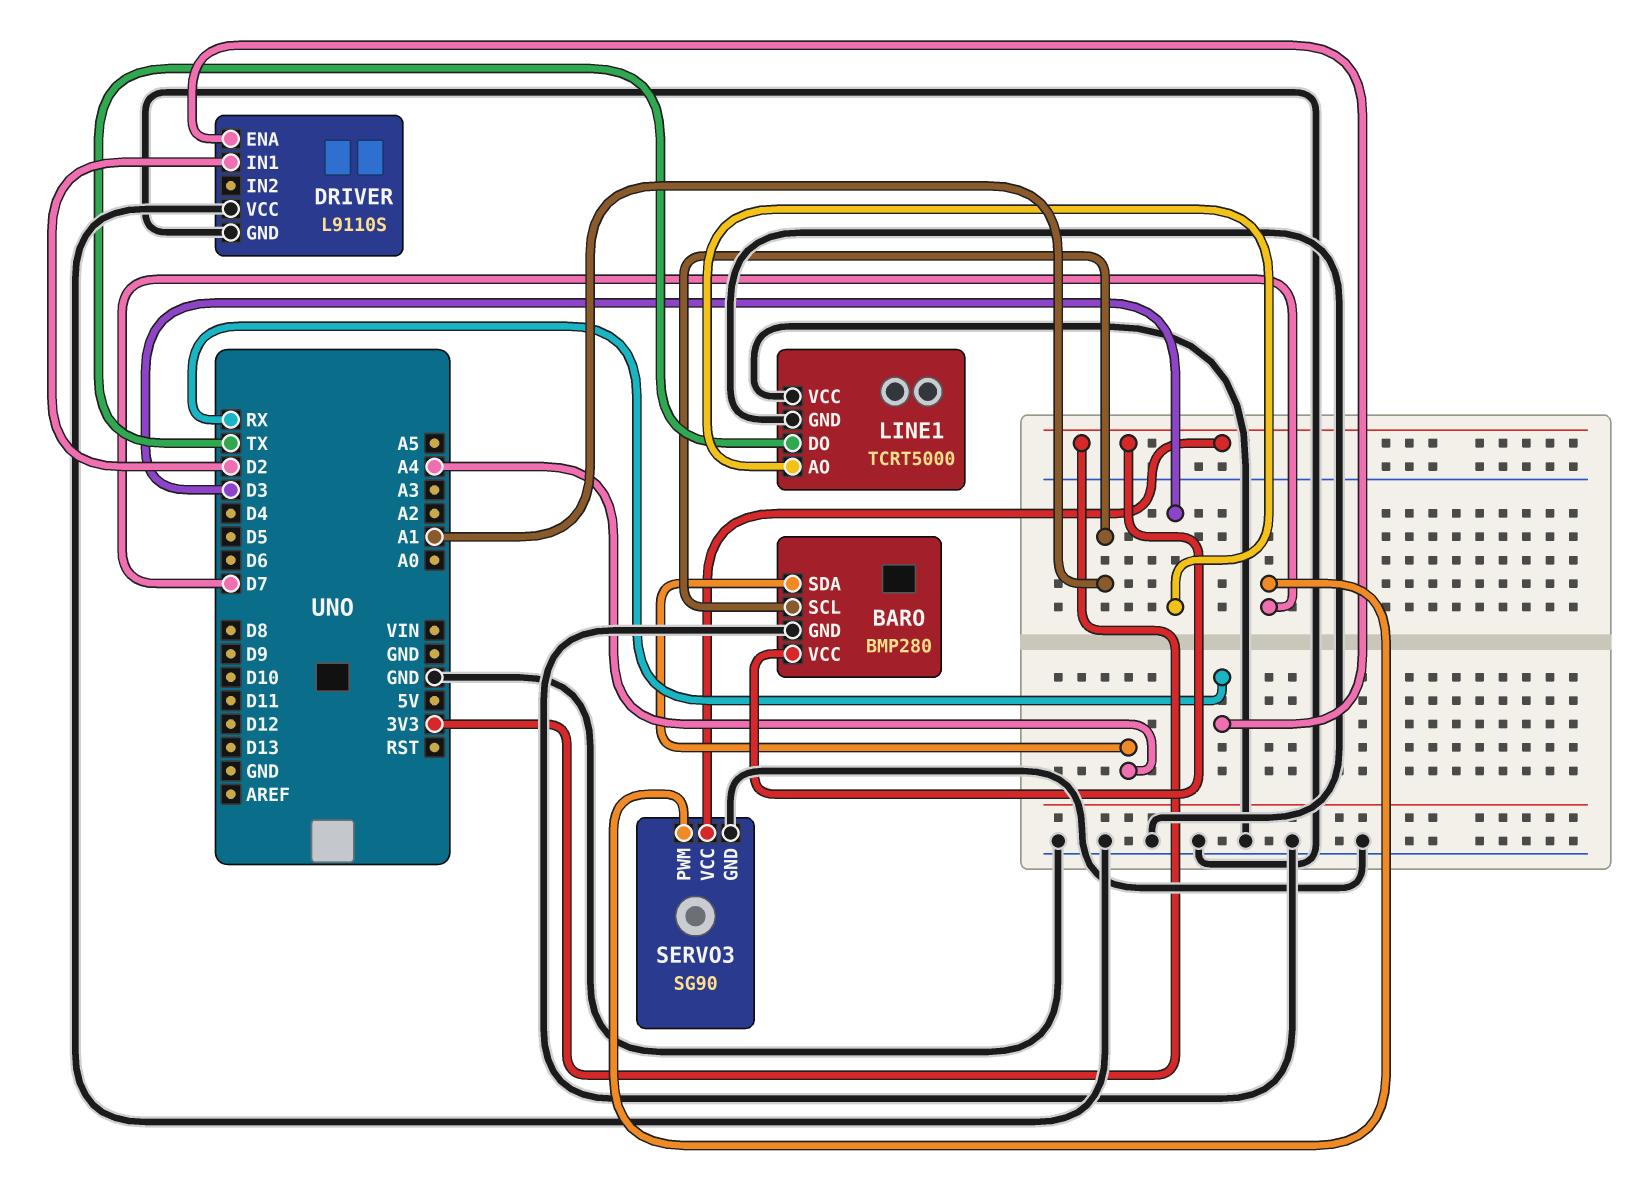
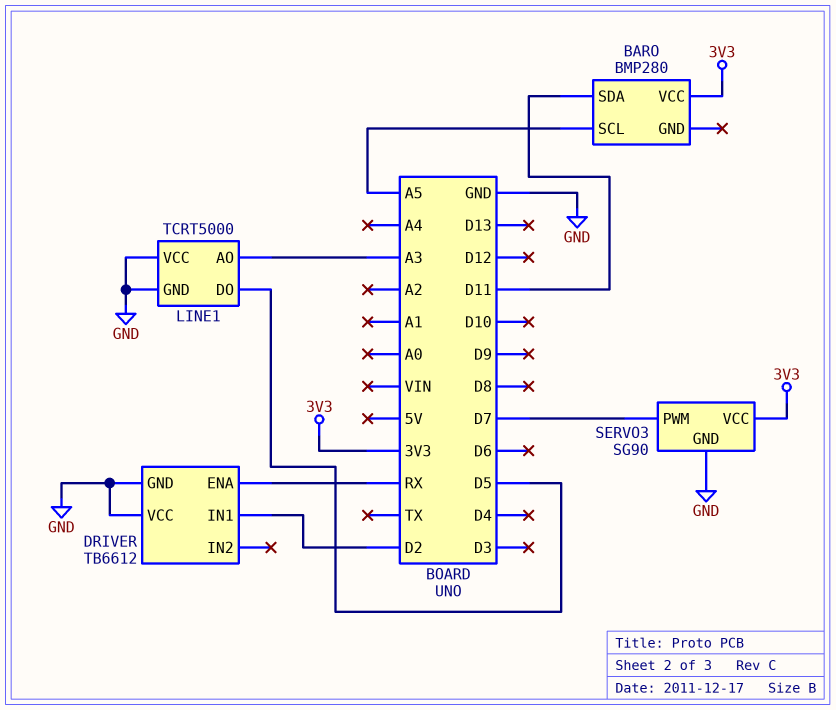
BARO pin GND: GND -> none
BARO pin SCL: A1 -> A5
BARO pin SDA: A4 -> D11
DRIVER: L9110S -> TB6612
LINE1 pin AO: D3 -> A3
LINE1 pin DO: TX -> D5

